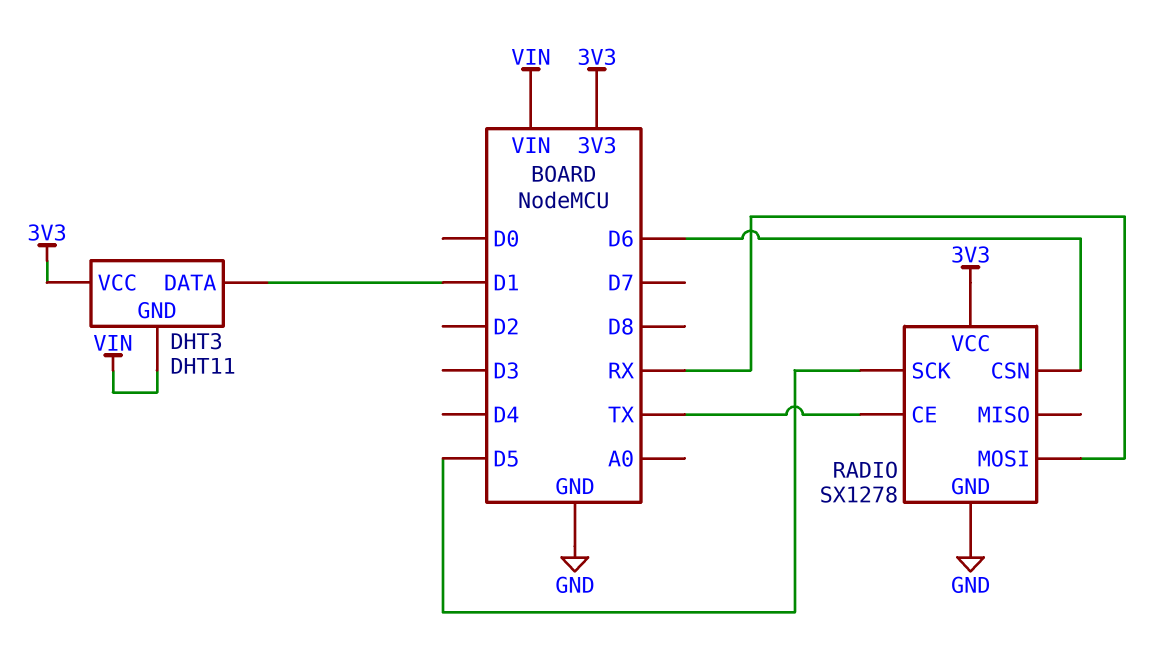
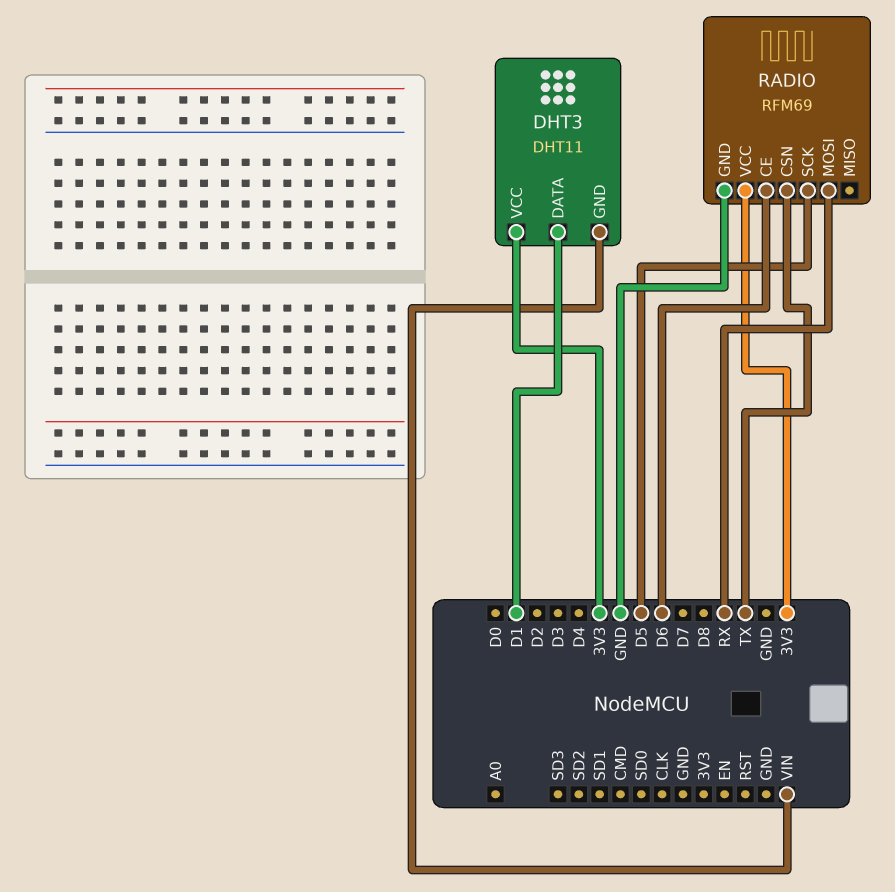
RADIO: SX1278 -> RFM69
RADIO pin CE: TX -> D6
RADIO pin CSN: D6 -> TX

